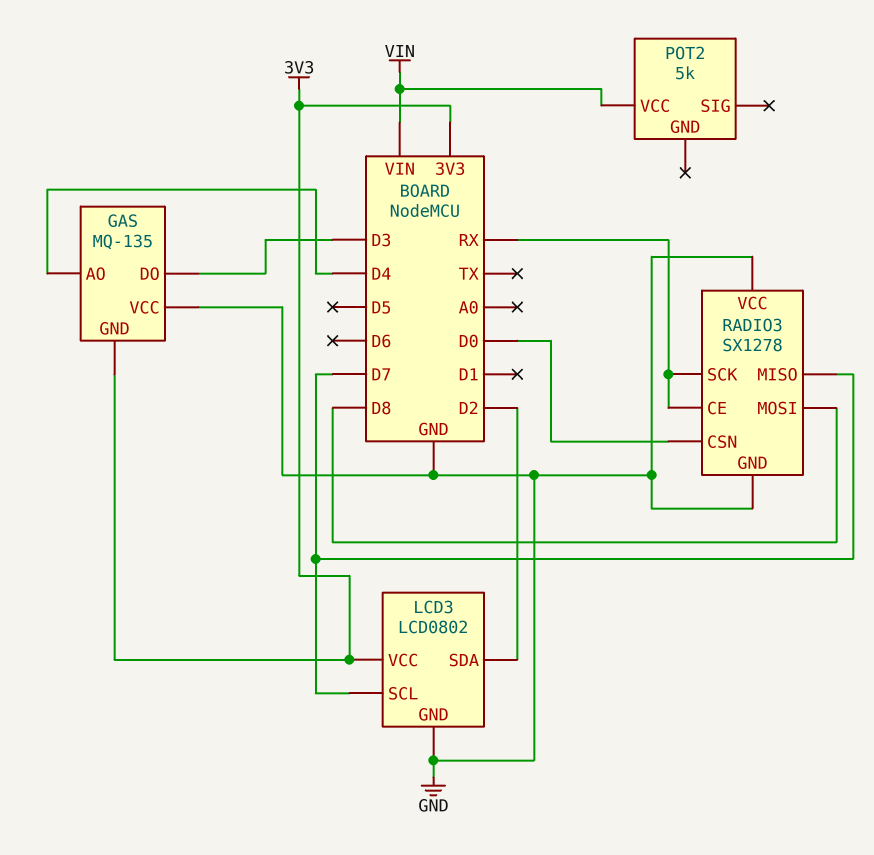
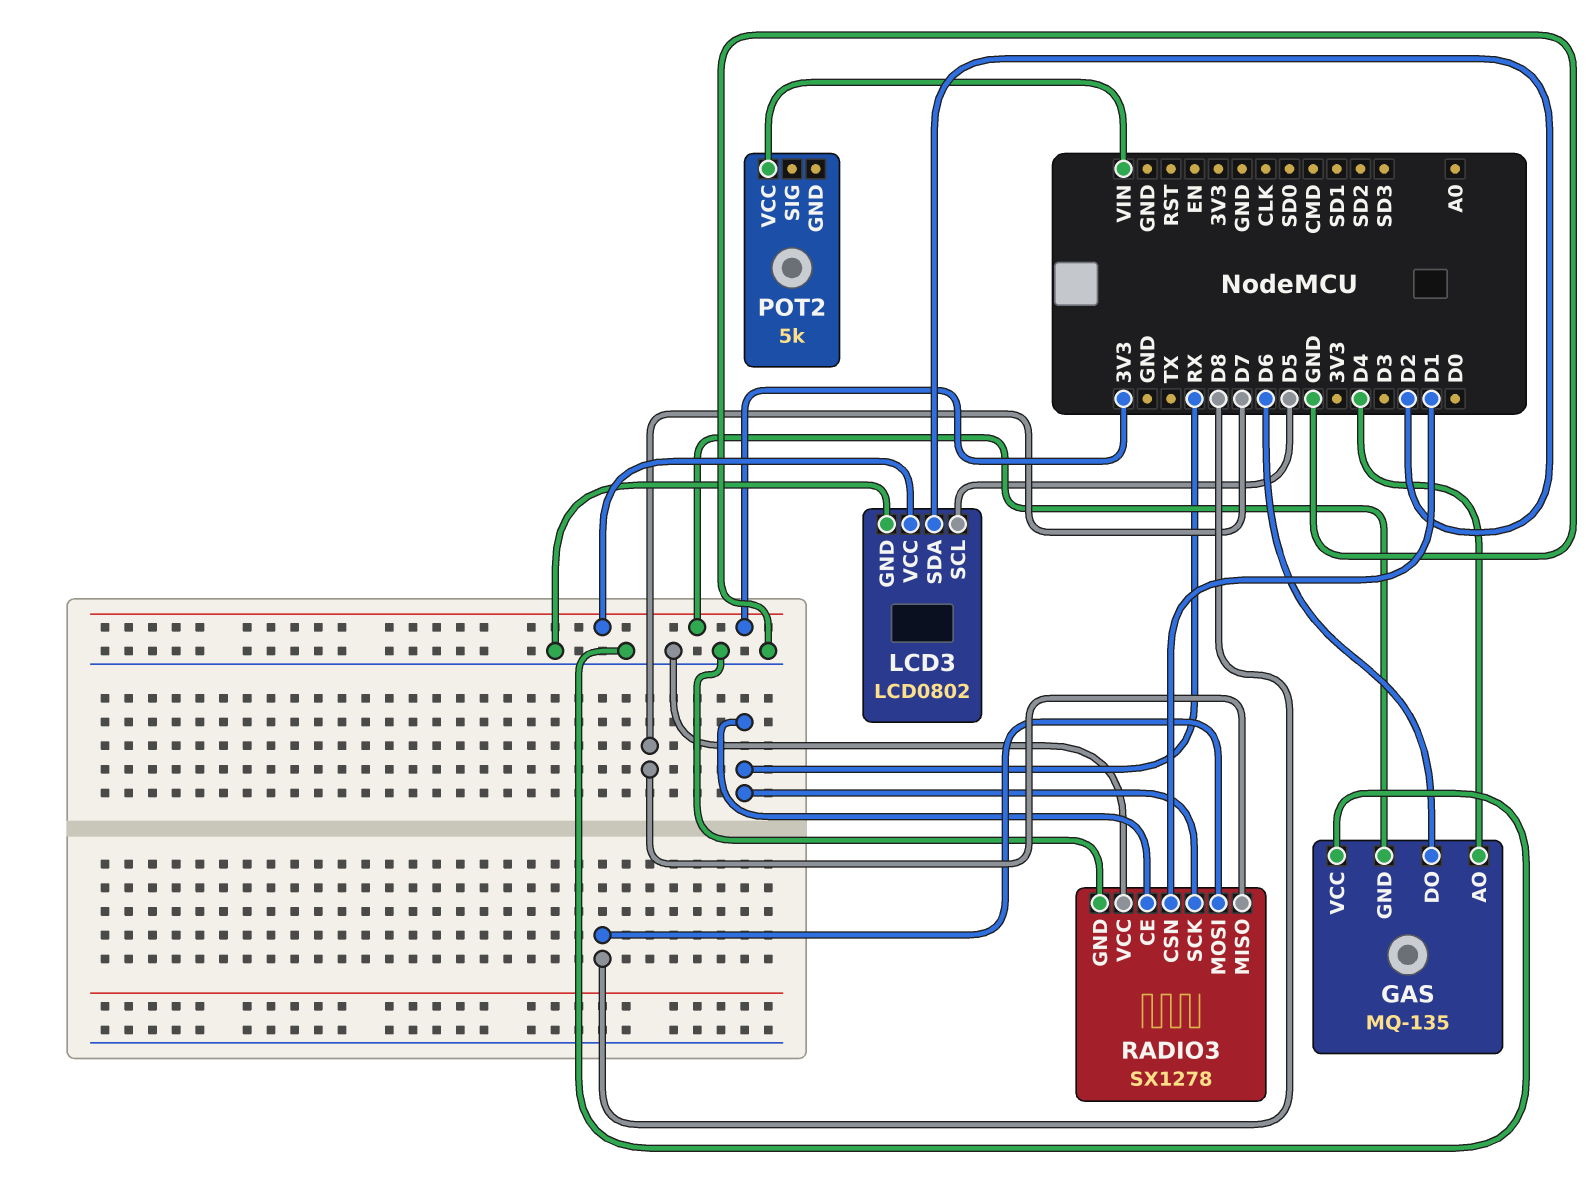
GAS pin DO: D3 -> D6
LCD3 pin SCL: D7 -> D5
RADIO3 pin CSN: D0 -> D1

